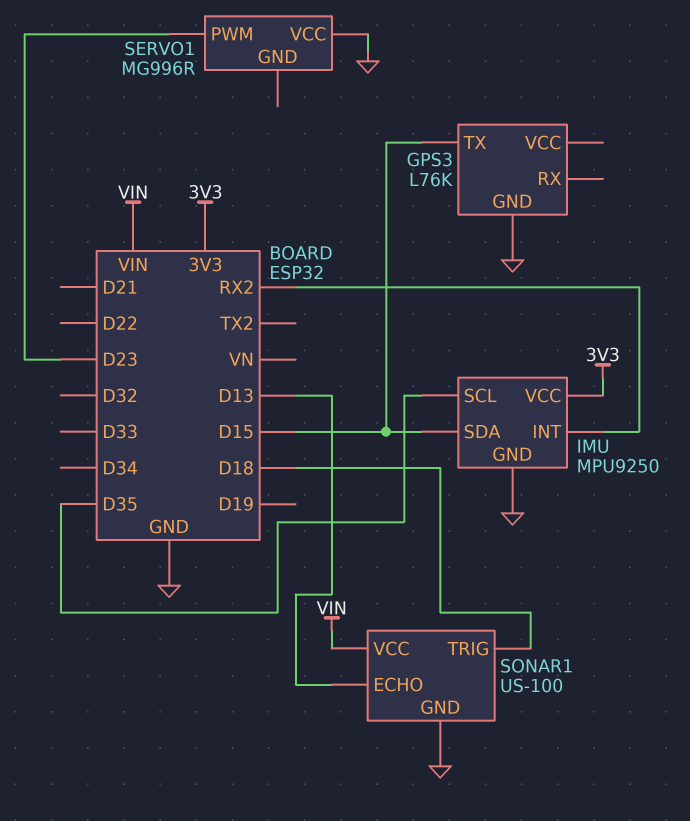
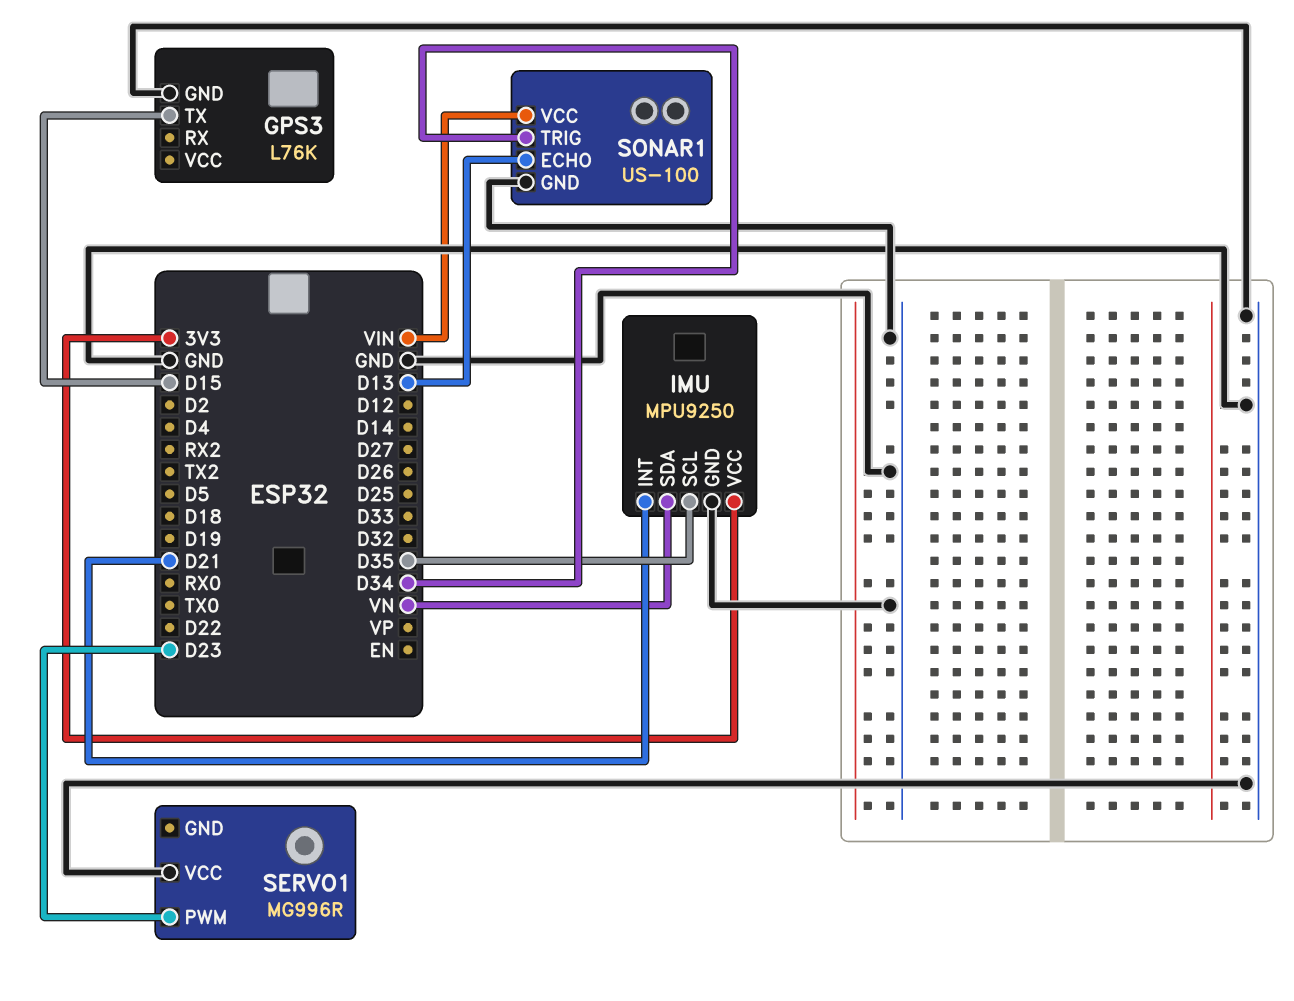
IMU pin INT: RX2 -> D21
IMU pin SDA: D15 -> VN
SONAR1 pin TRIG: D18 -> D34

